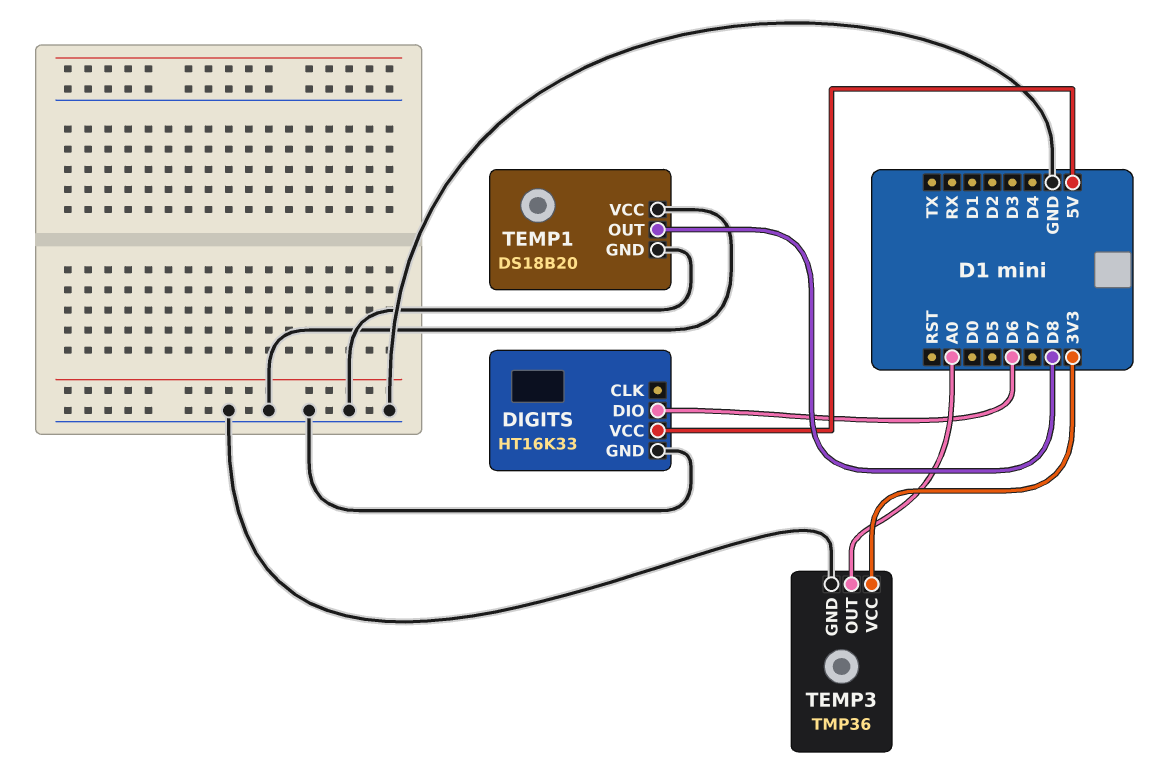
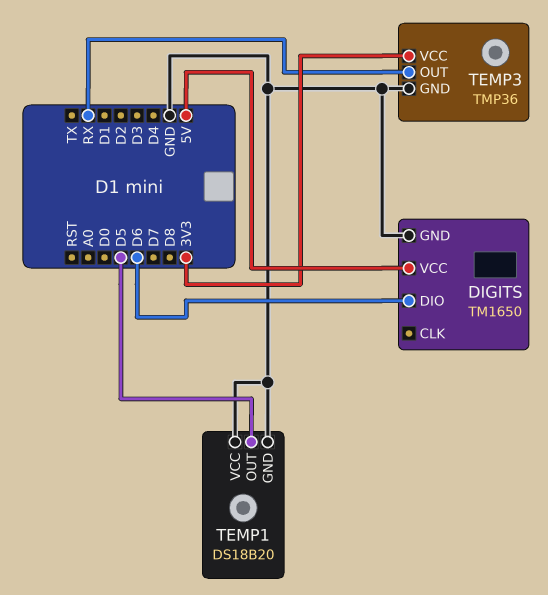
DIGITS: HT16K33 -> TM1650
TEMP1 pin OUT: D8 -> D5
TEMP3 pin OUT: A0 -> RX

